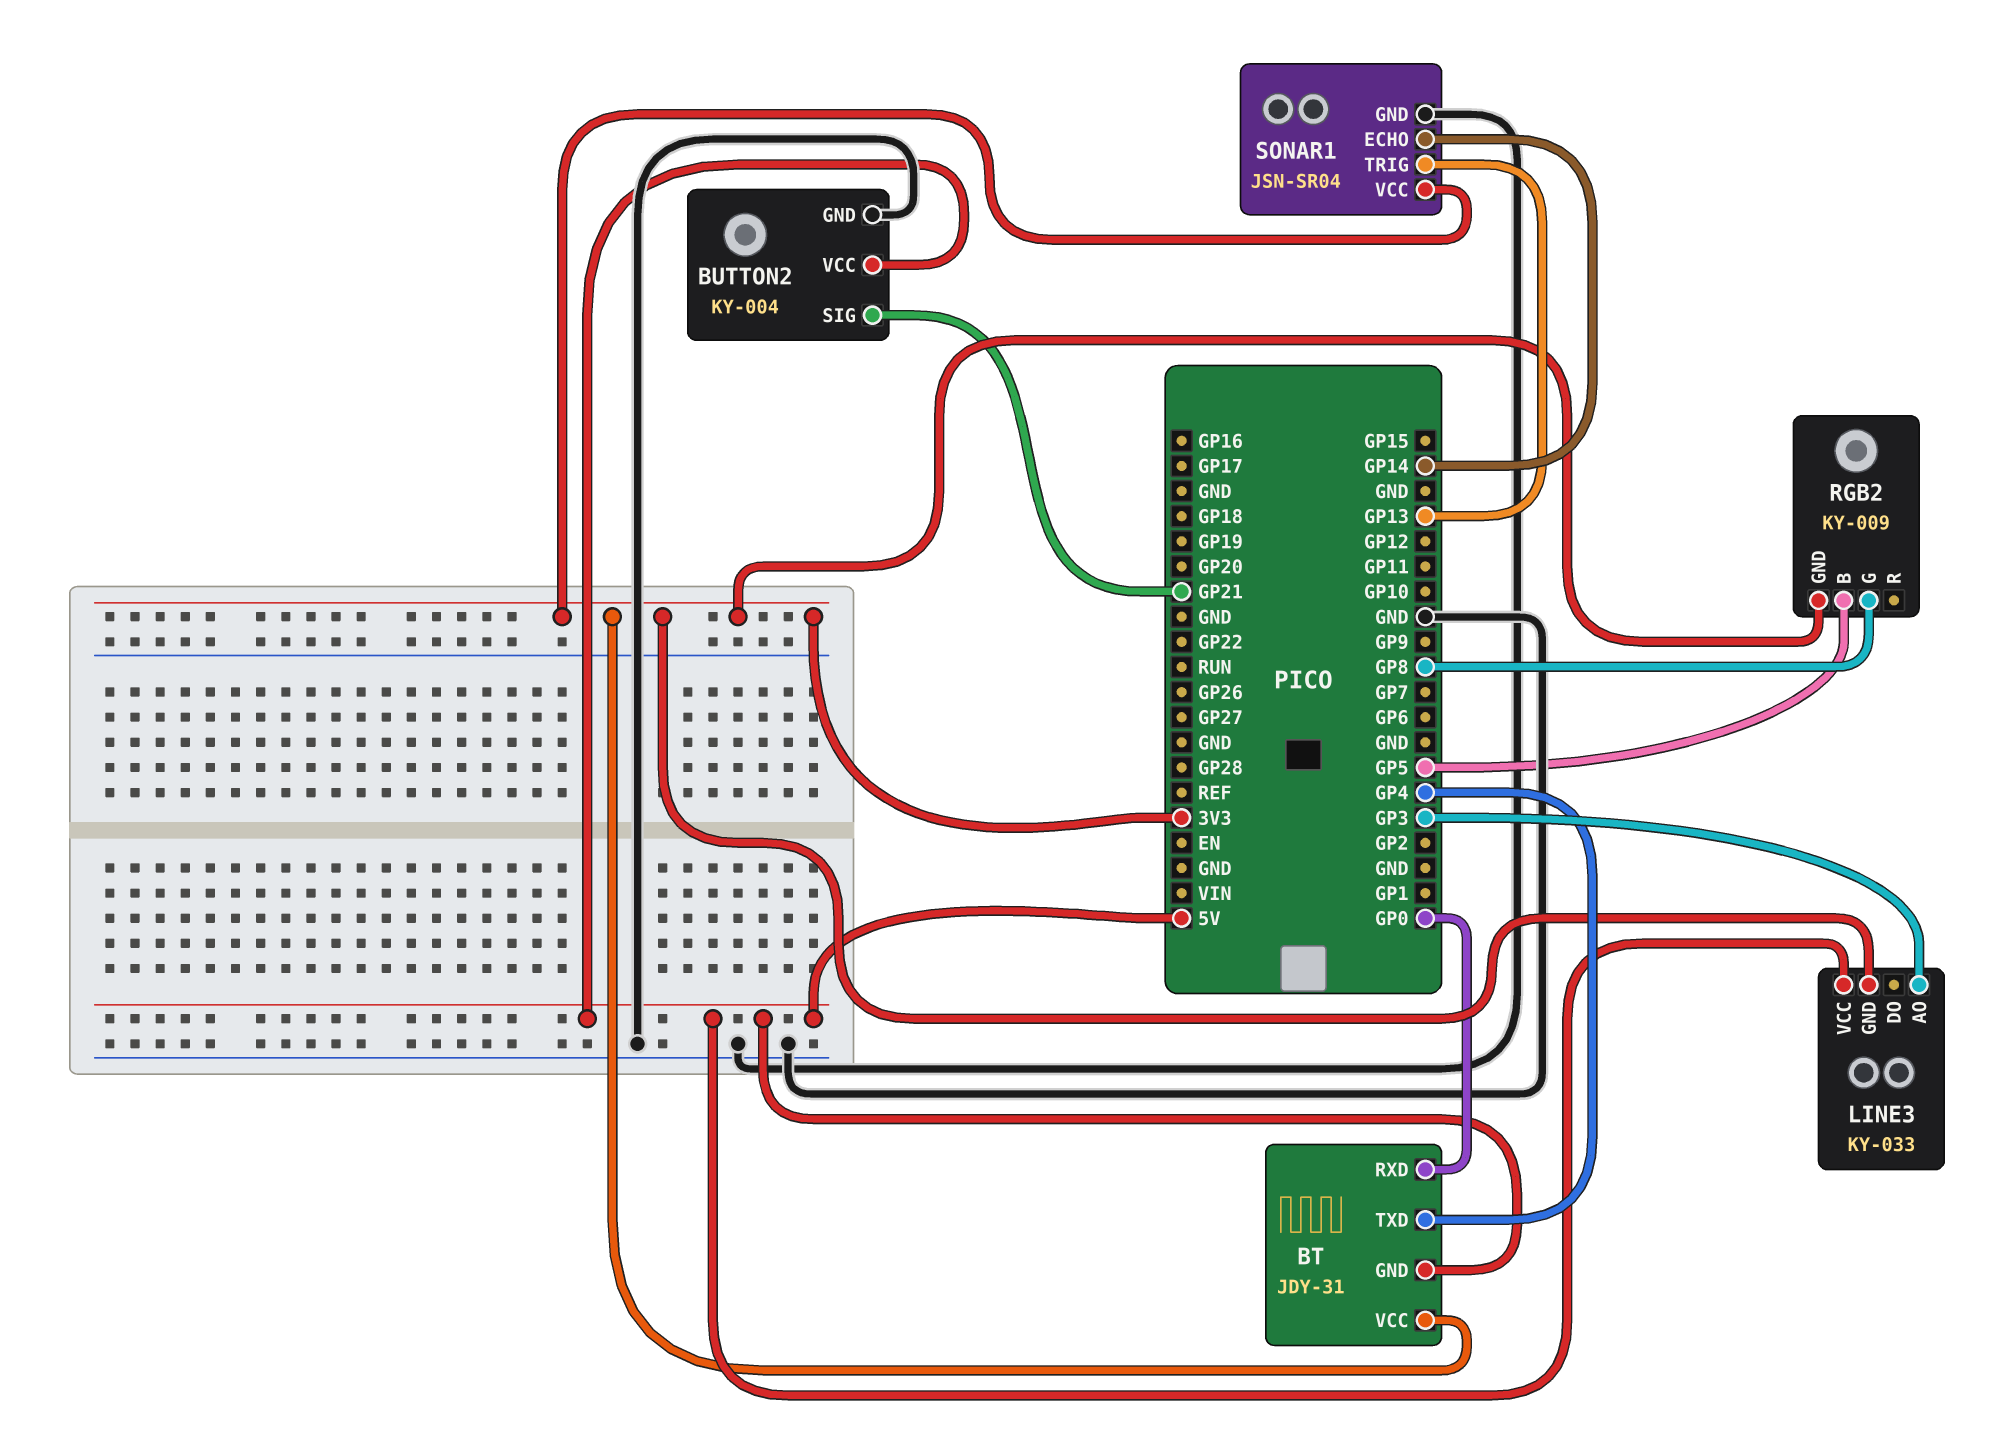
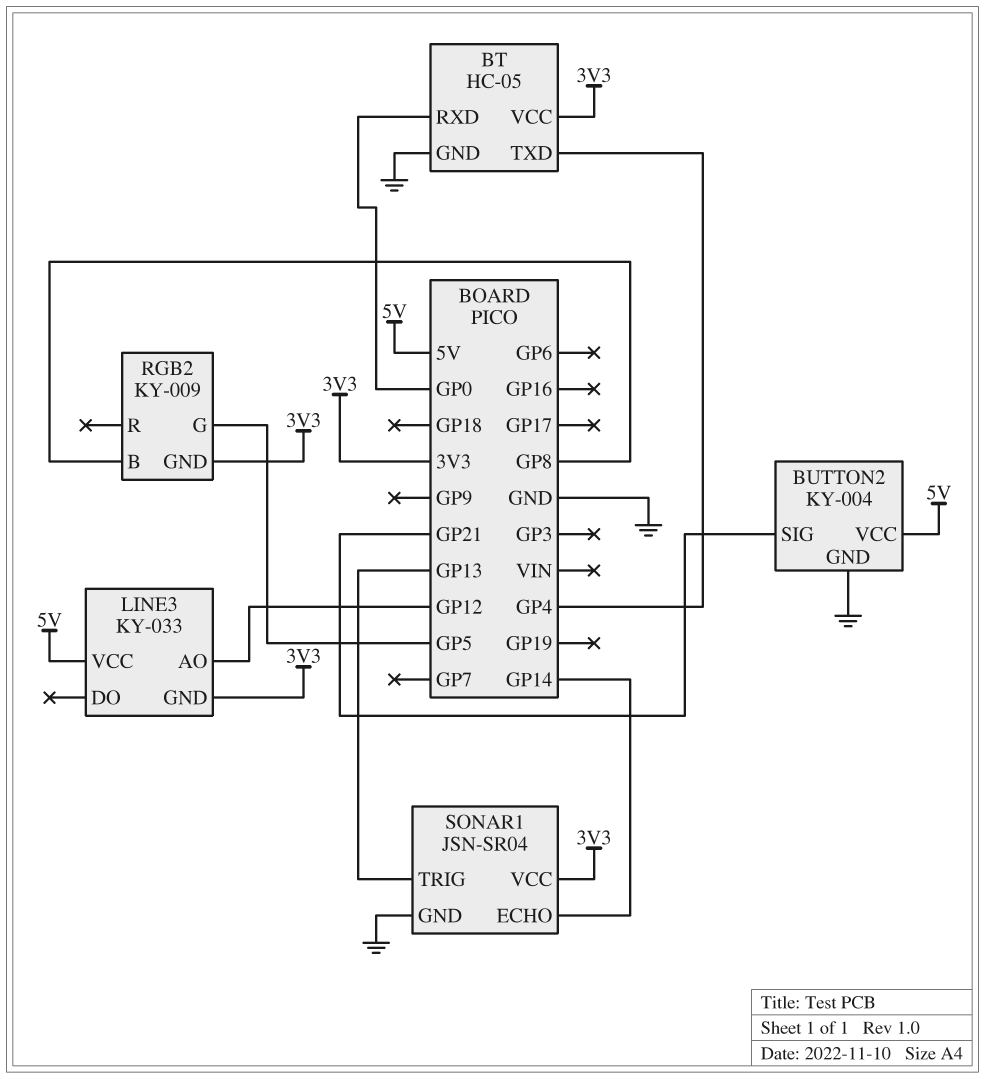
BT: JDY-31 -> HC-05
BT pin GND: 5V -> GND
LINE3 pin AO: GP3 -> GP12
RGB2 pin B: GP5 -> GP8
RGB2 pin G: GP8 -> GP5

